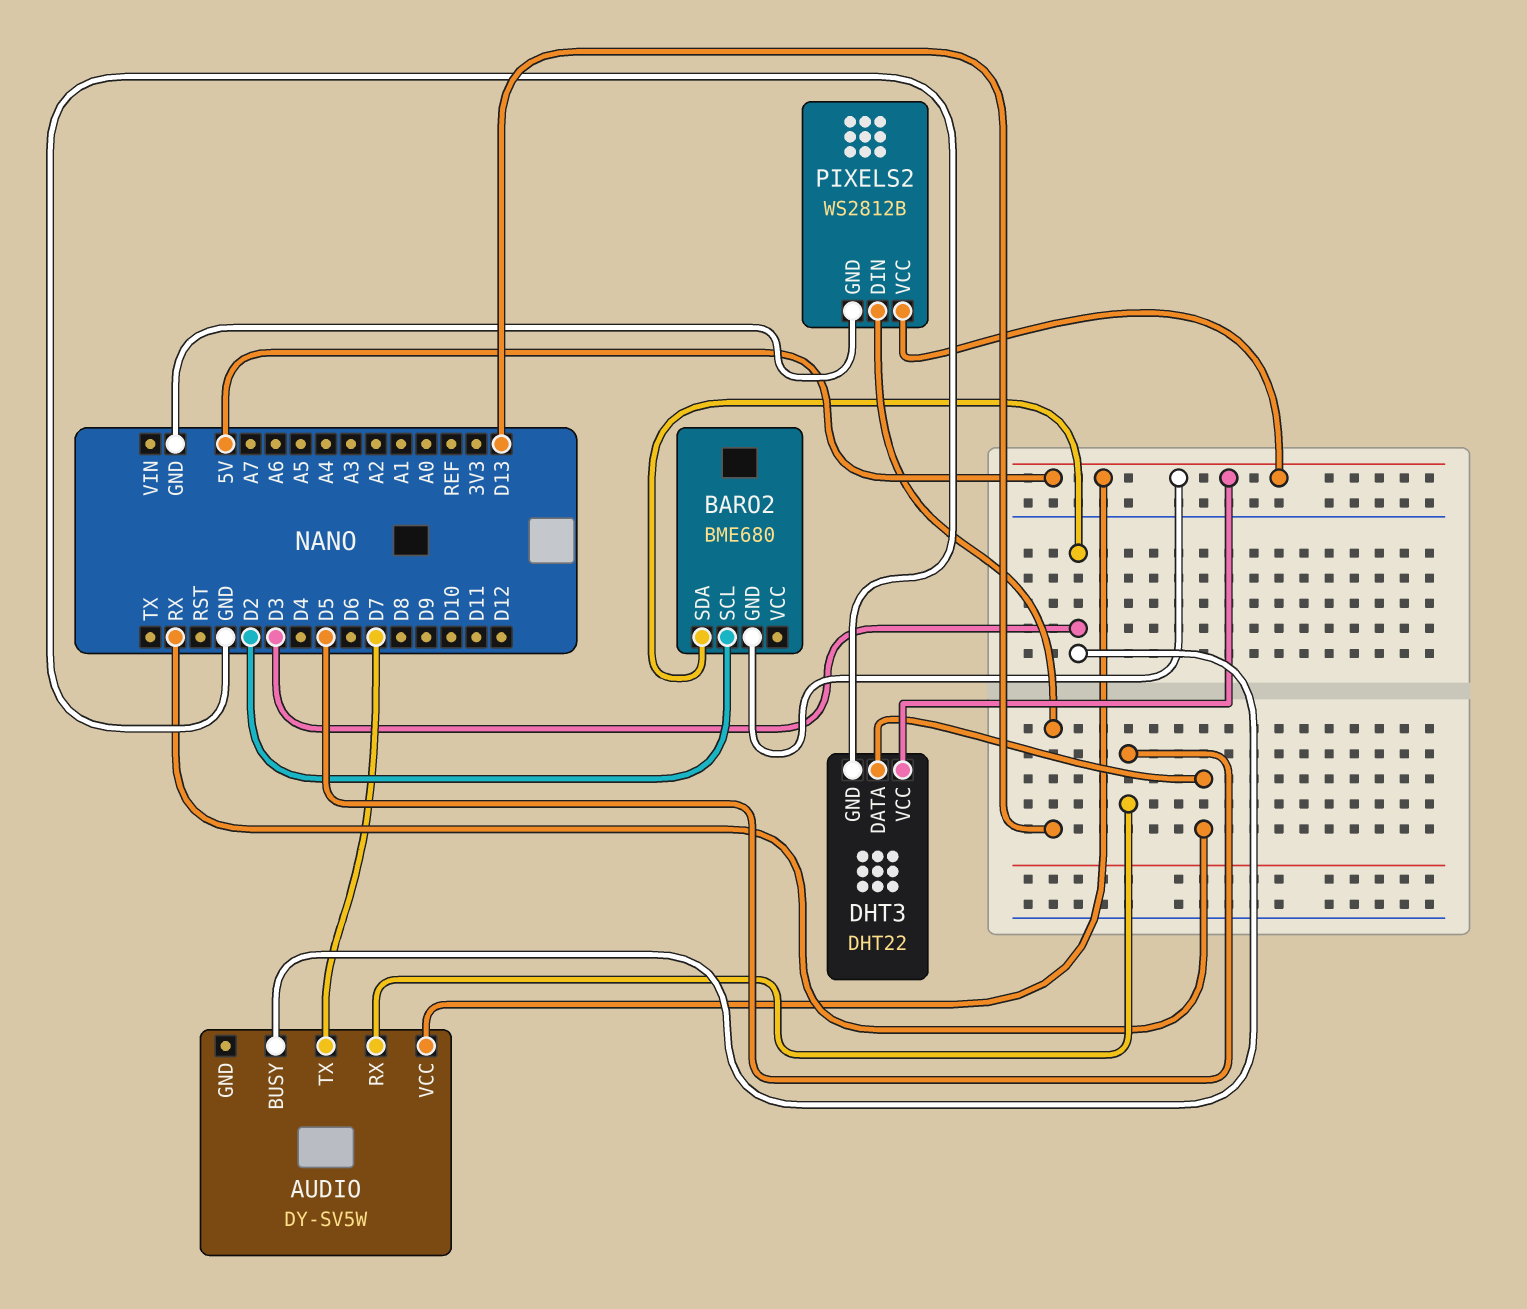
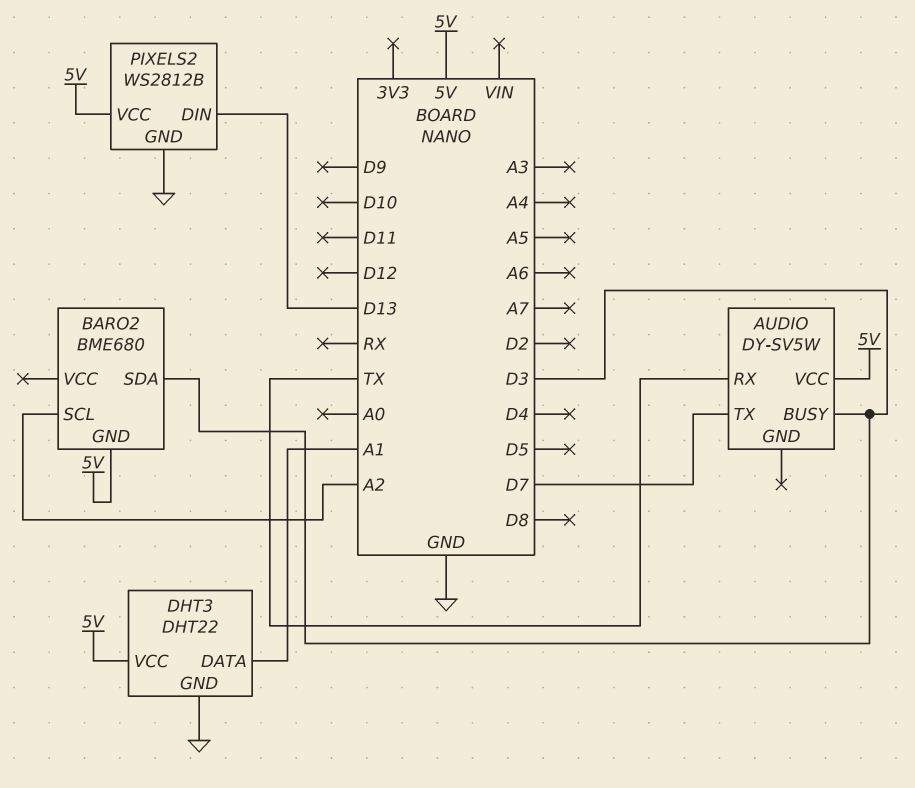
AUDIO pin RX: D5 -> TX
BARO2 pin SCL: D2 -> A2
DHT3 pin DATA: RX -> A1

